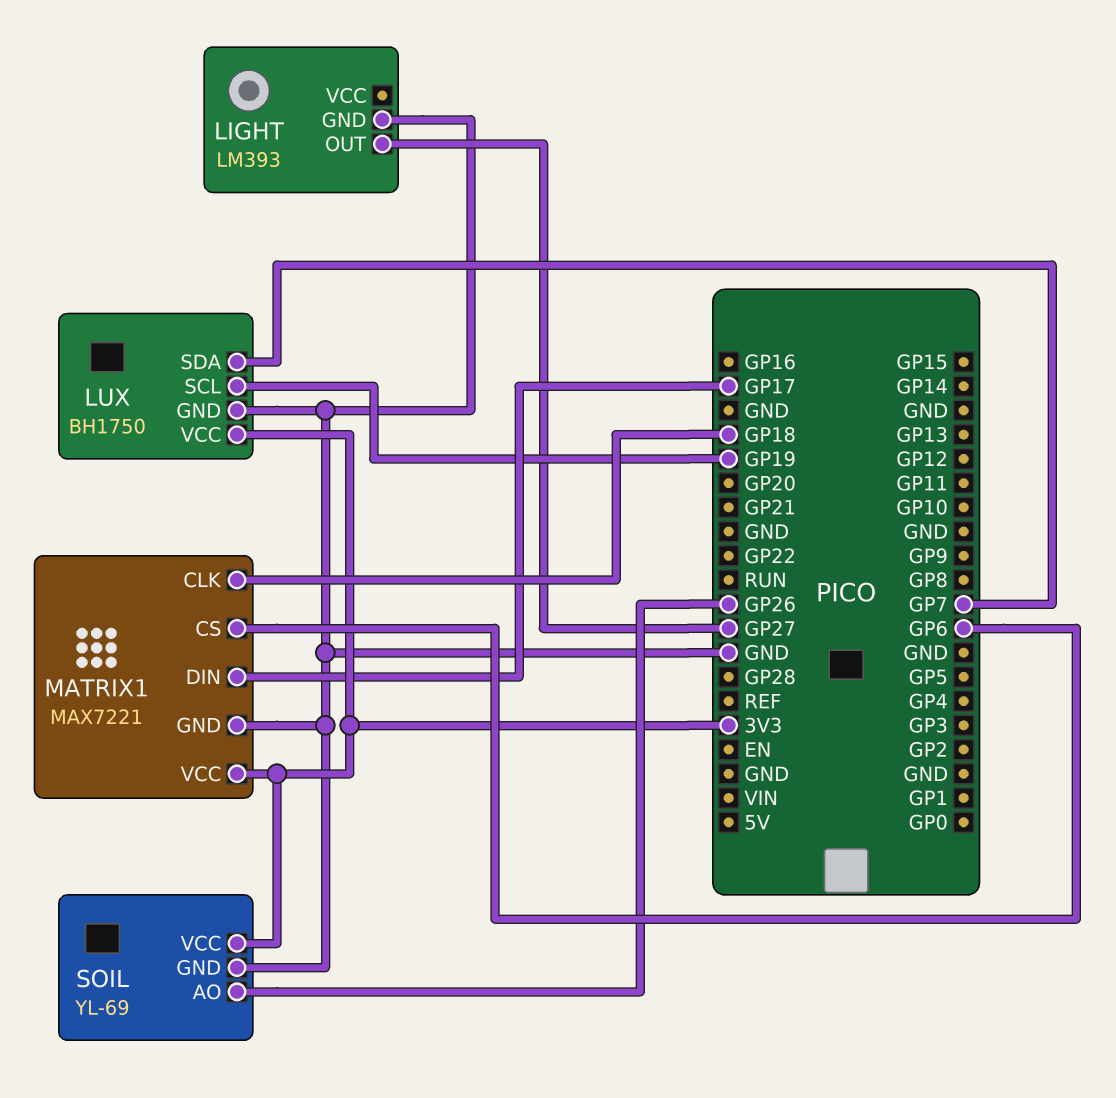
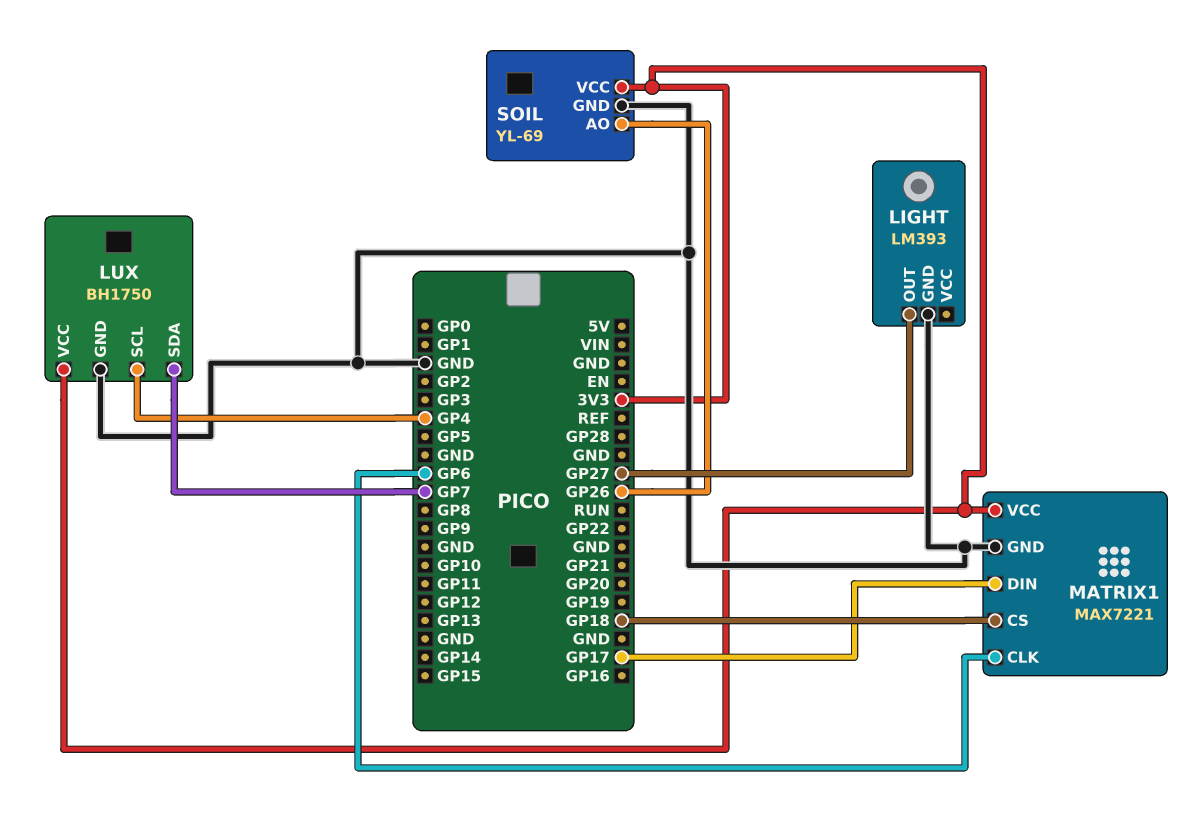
LUX pin SCL: GP19 -> GP4
MATRIX1 pin CLK: GP18 -> GP6
MATRIX1 pin CS: GP6 -> GP18

